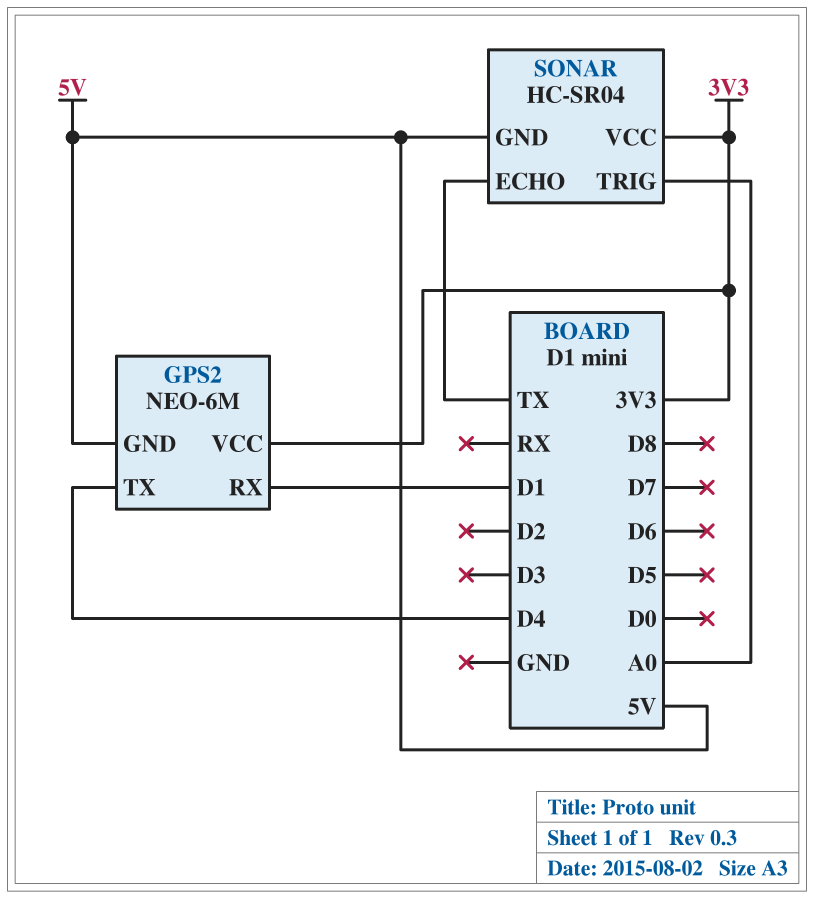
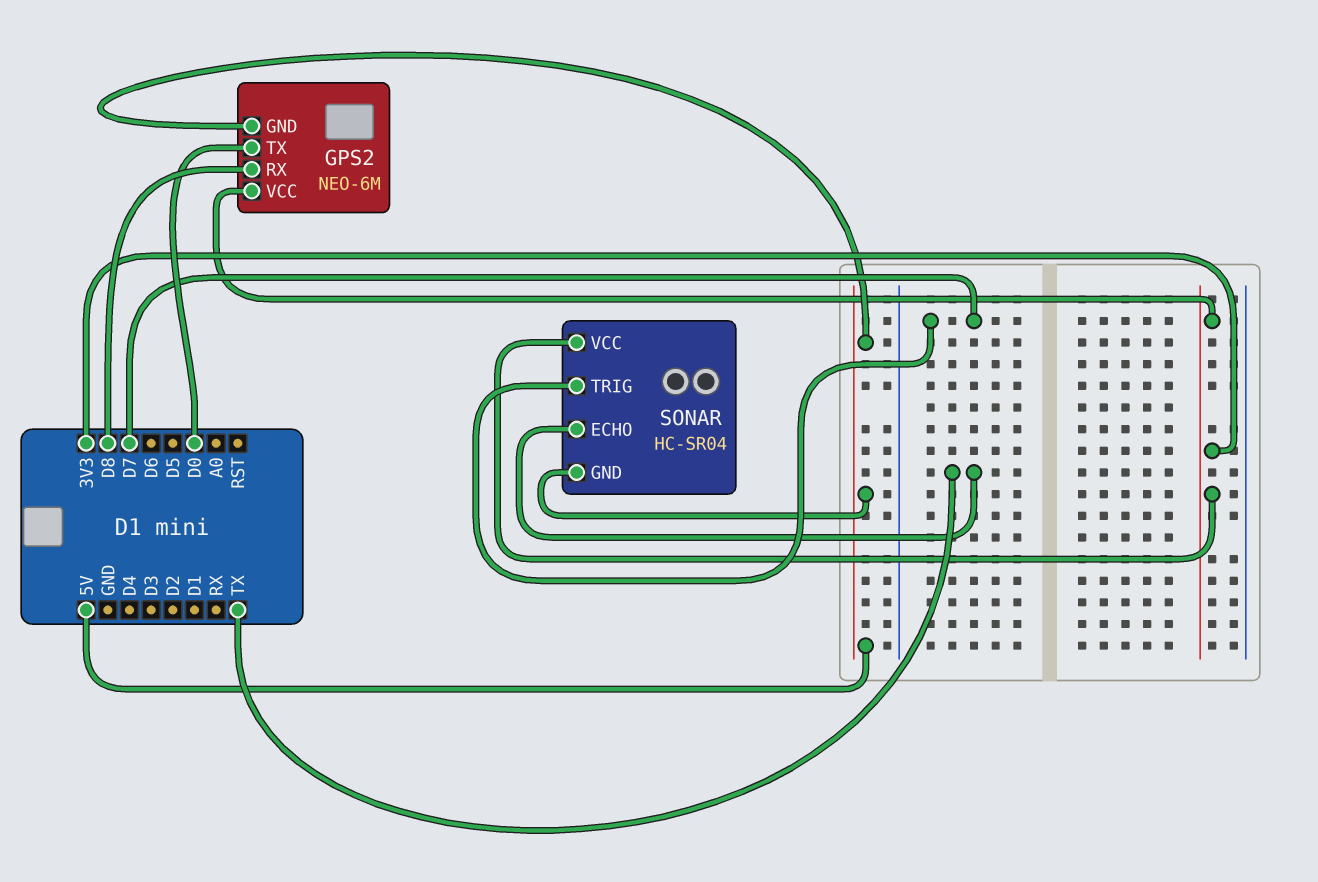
GPS2 pin RX: D1 -> D8
GPS2 pin TX: D4 -> D0
SONAR pin TRIG: A0 -> D7

